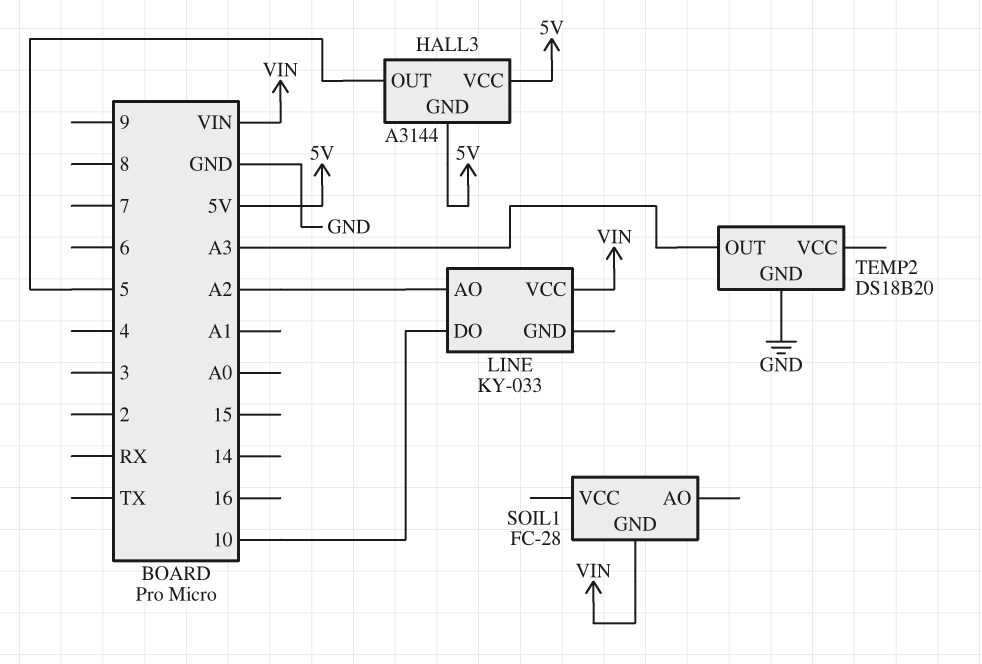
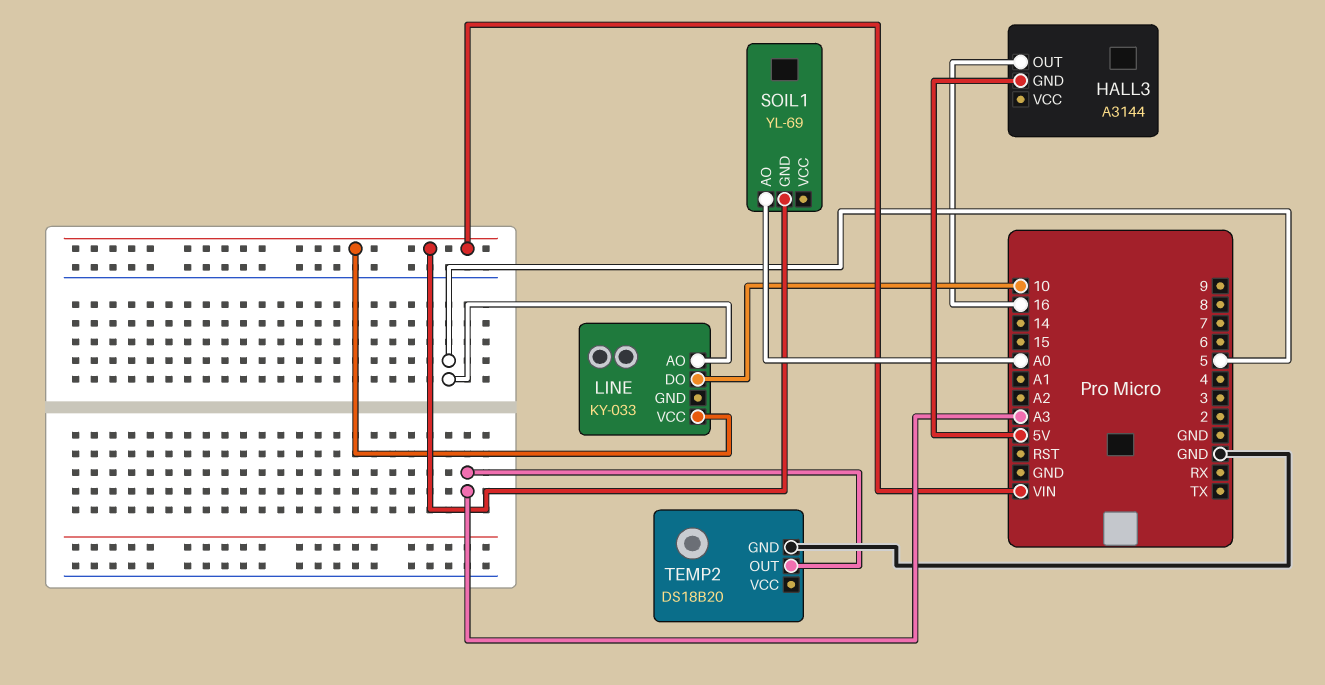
HALL3 pin OUT: 5 -> 16
HALL3 pin VCC: 5V -> none
LINE pin AO: A2 -> 5
SOIL1: FC-28 -> YL-69
SOIL1 pin AO: none -> A0

